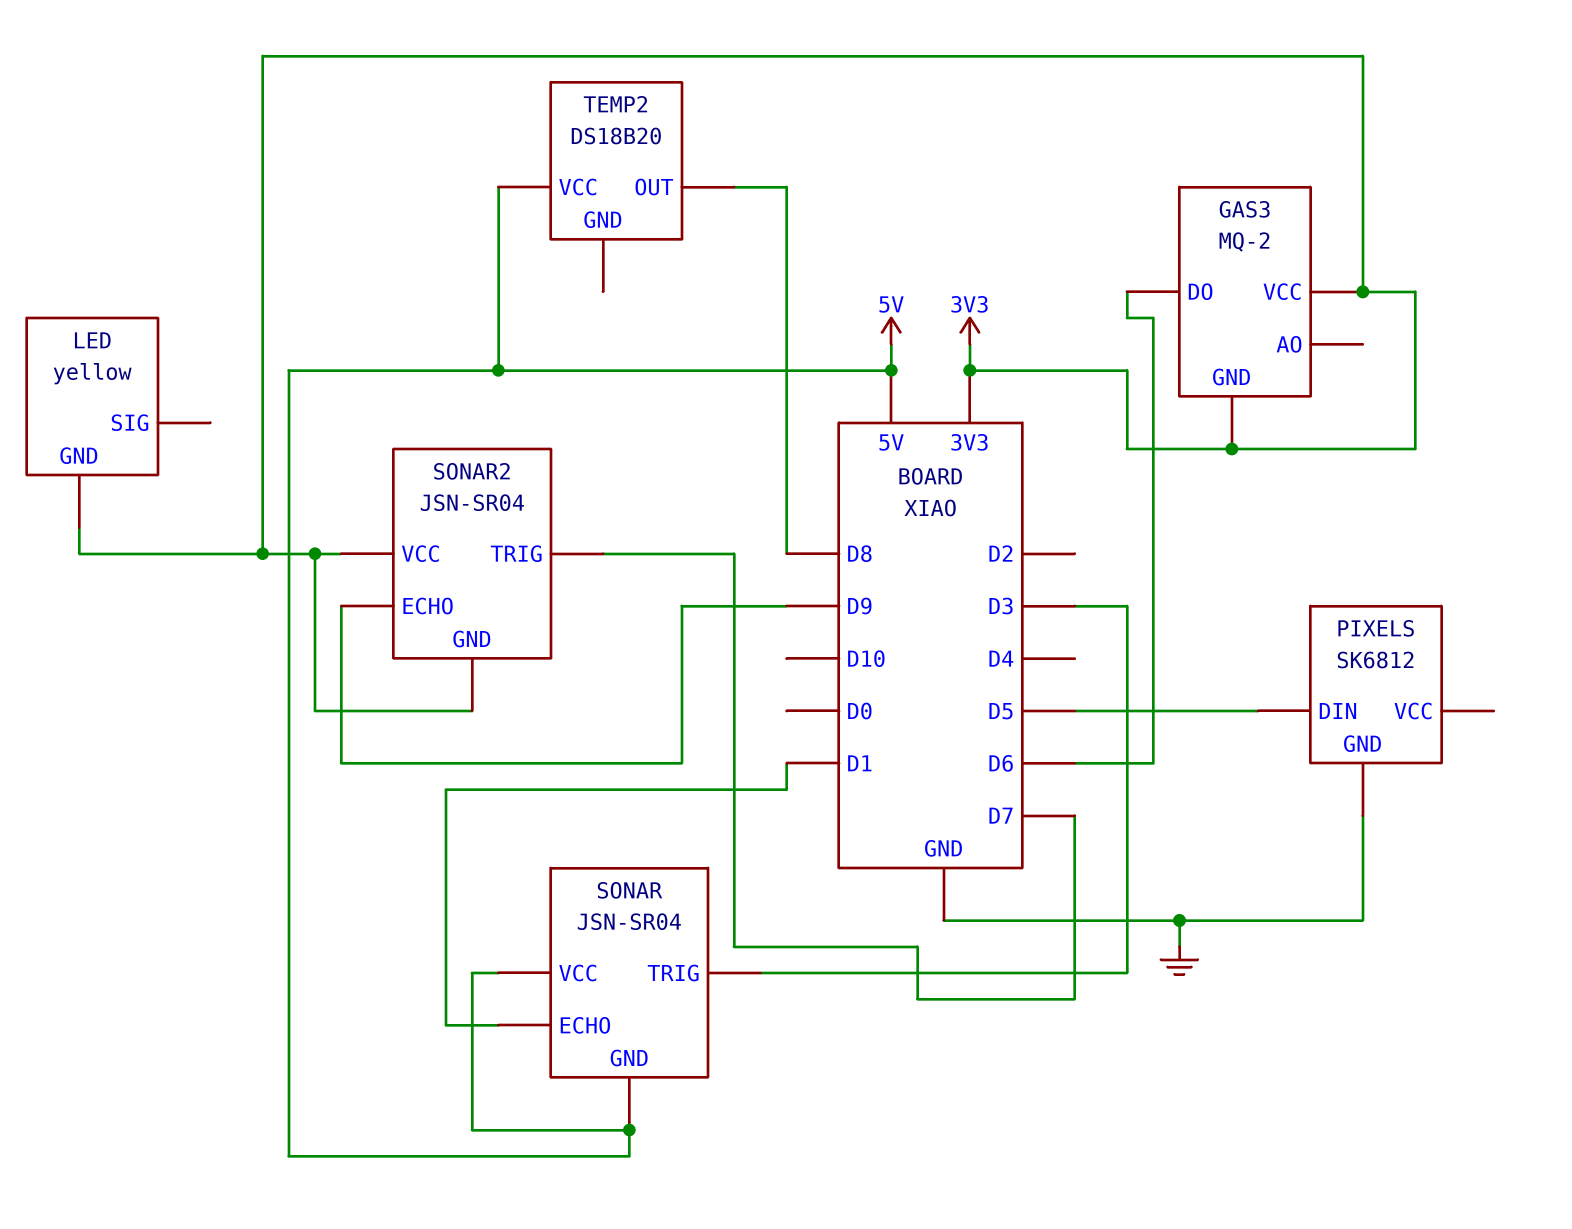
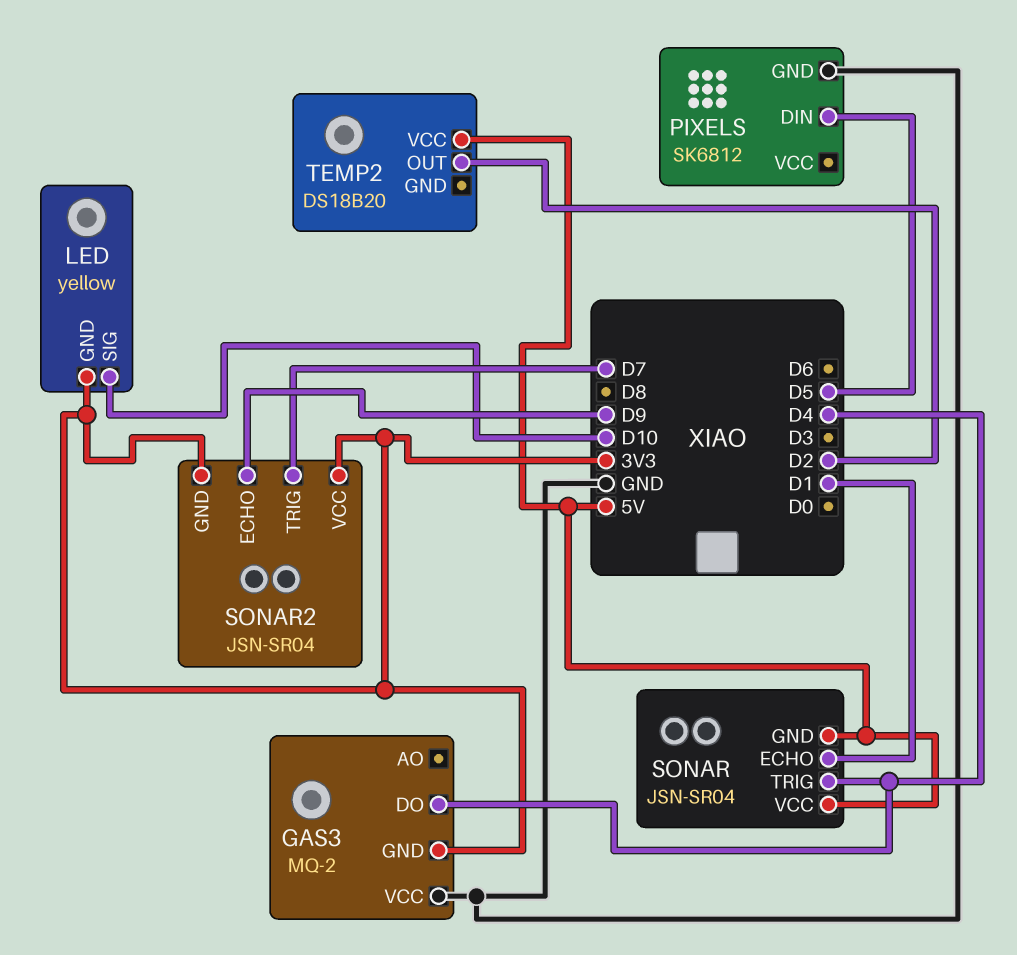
GAS3 pin DO: D6 -> D4
GAS3 pin VCC: 3V3 -> GND
LED pin SIG: none -> D10
SONAR pin TRIG: D3 -> D4
TEMP2 pin OUT: D8 -> D2

